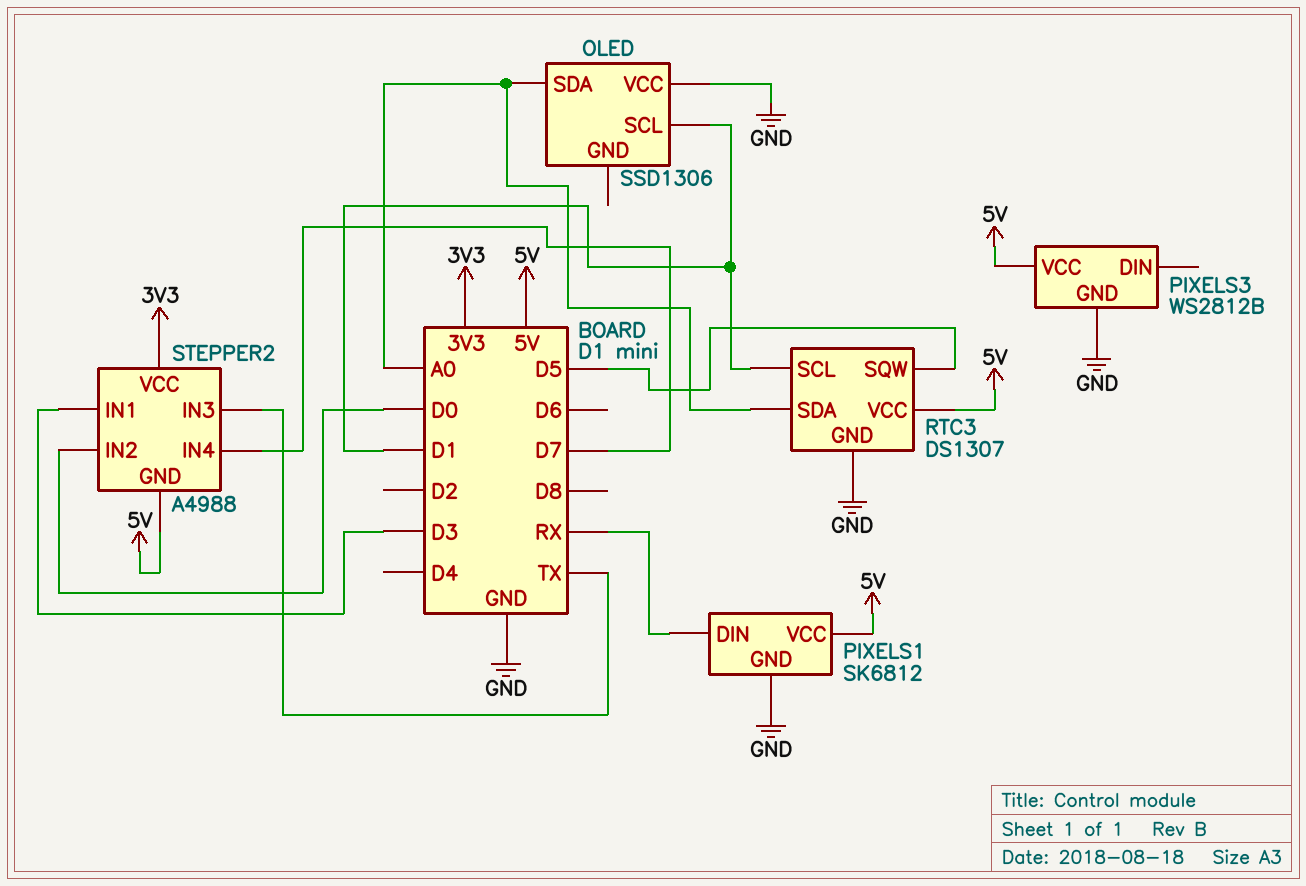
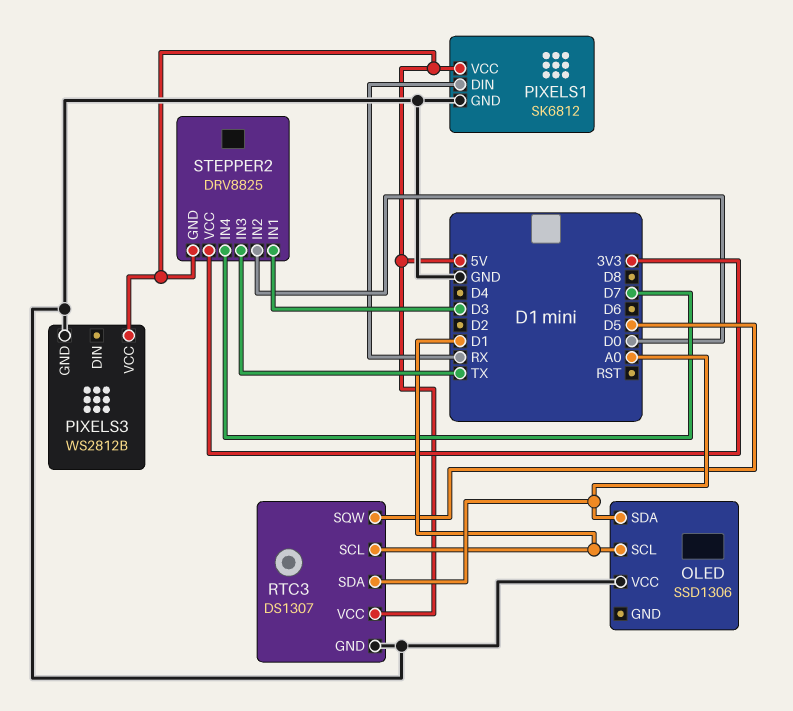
STEPPER2: A4988 -> DRV8825

